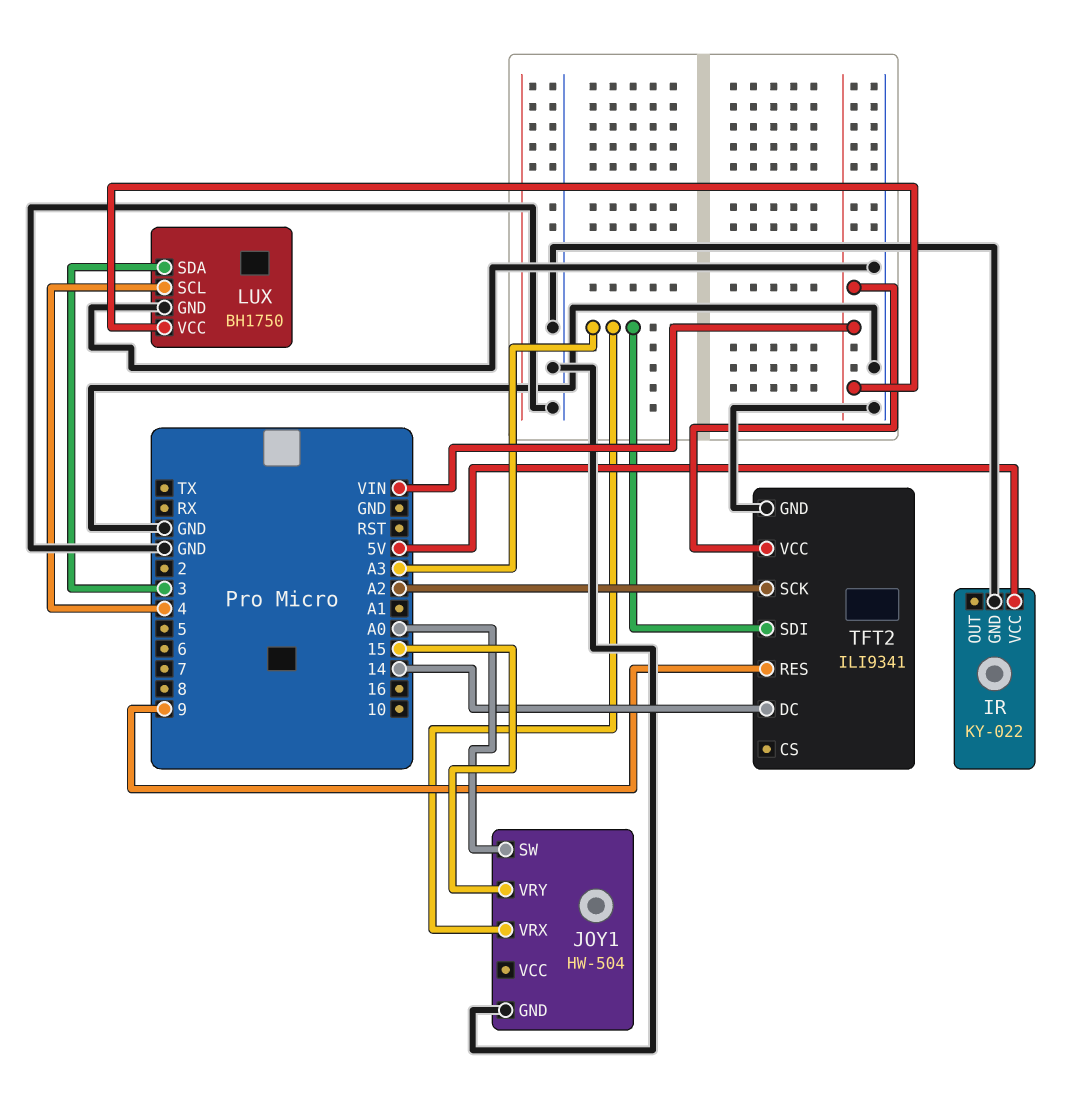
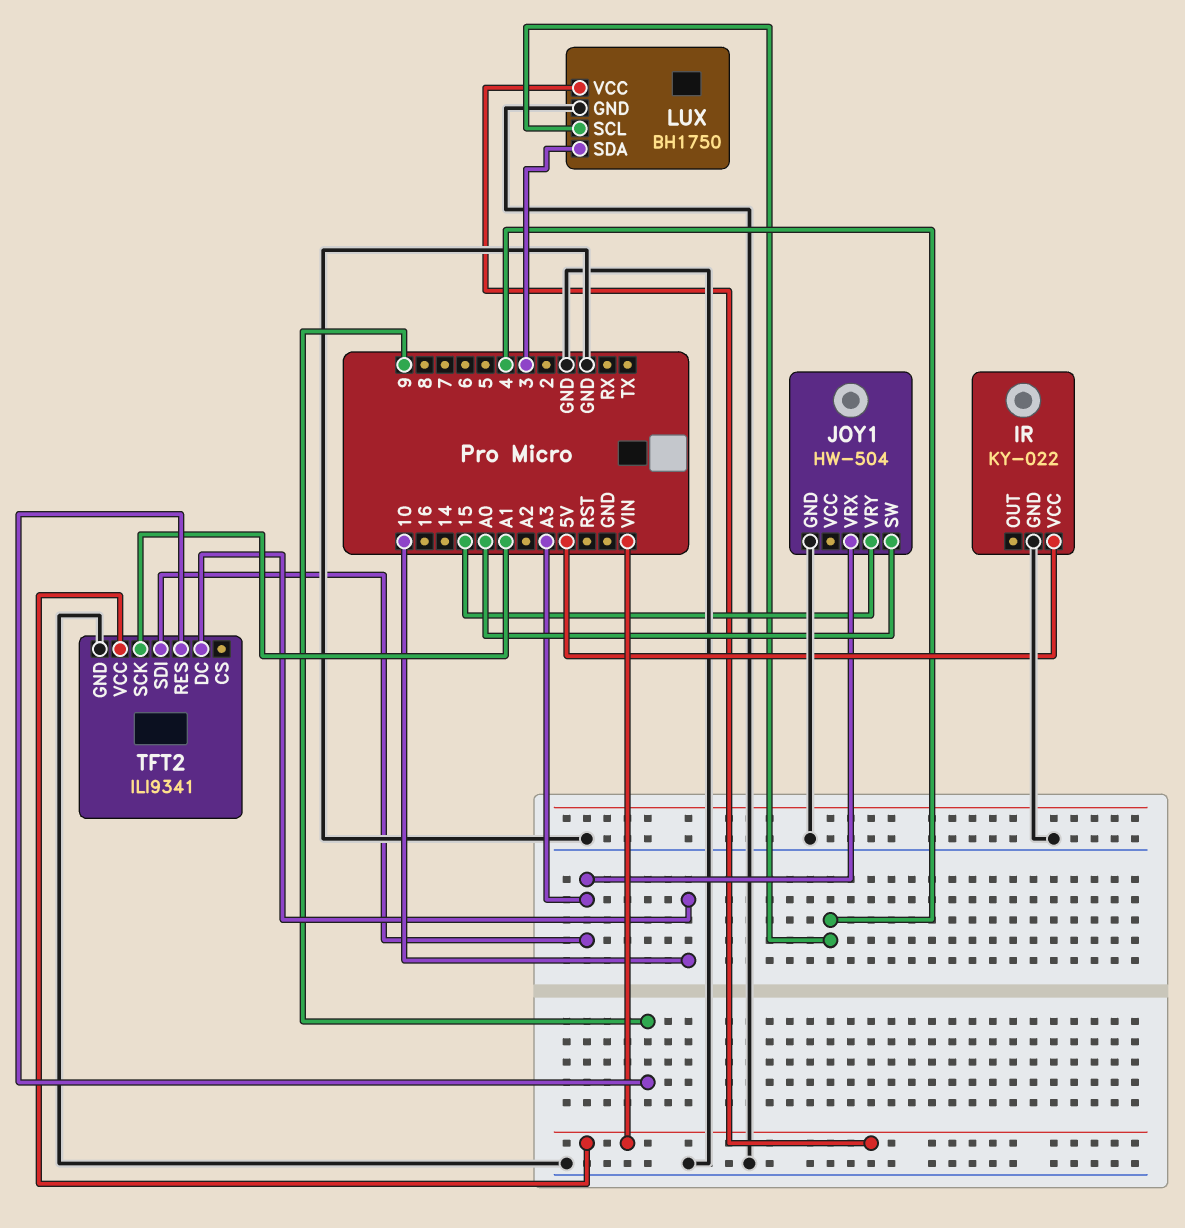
TFT2 pin DC: 14 -> 10
TFT2 pin SCK: A2 -> A1

